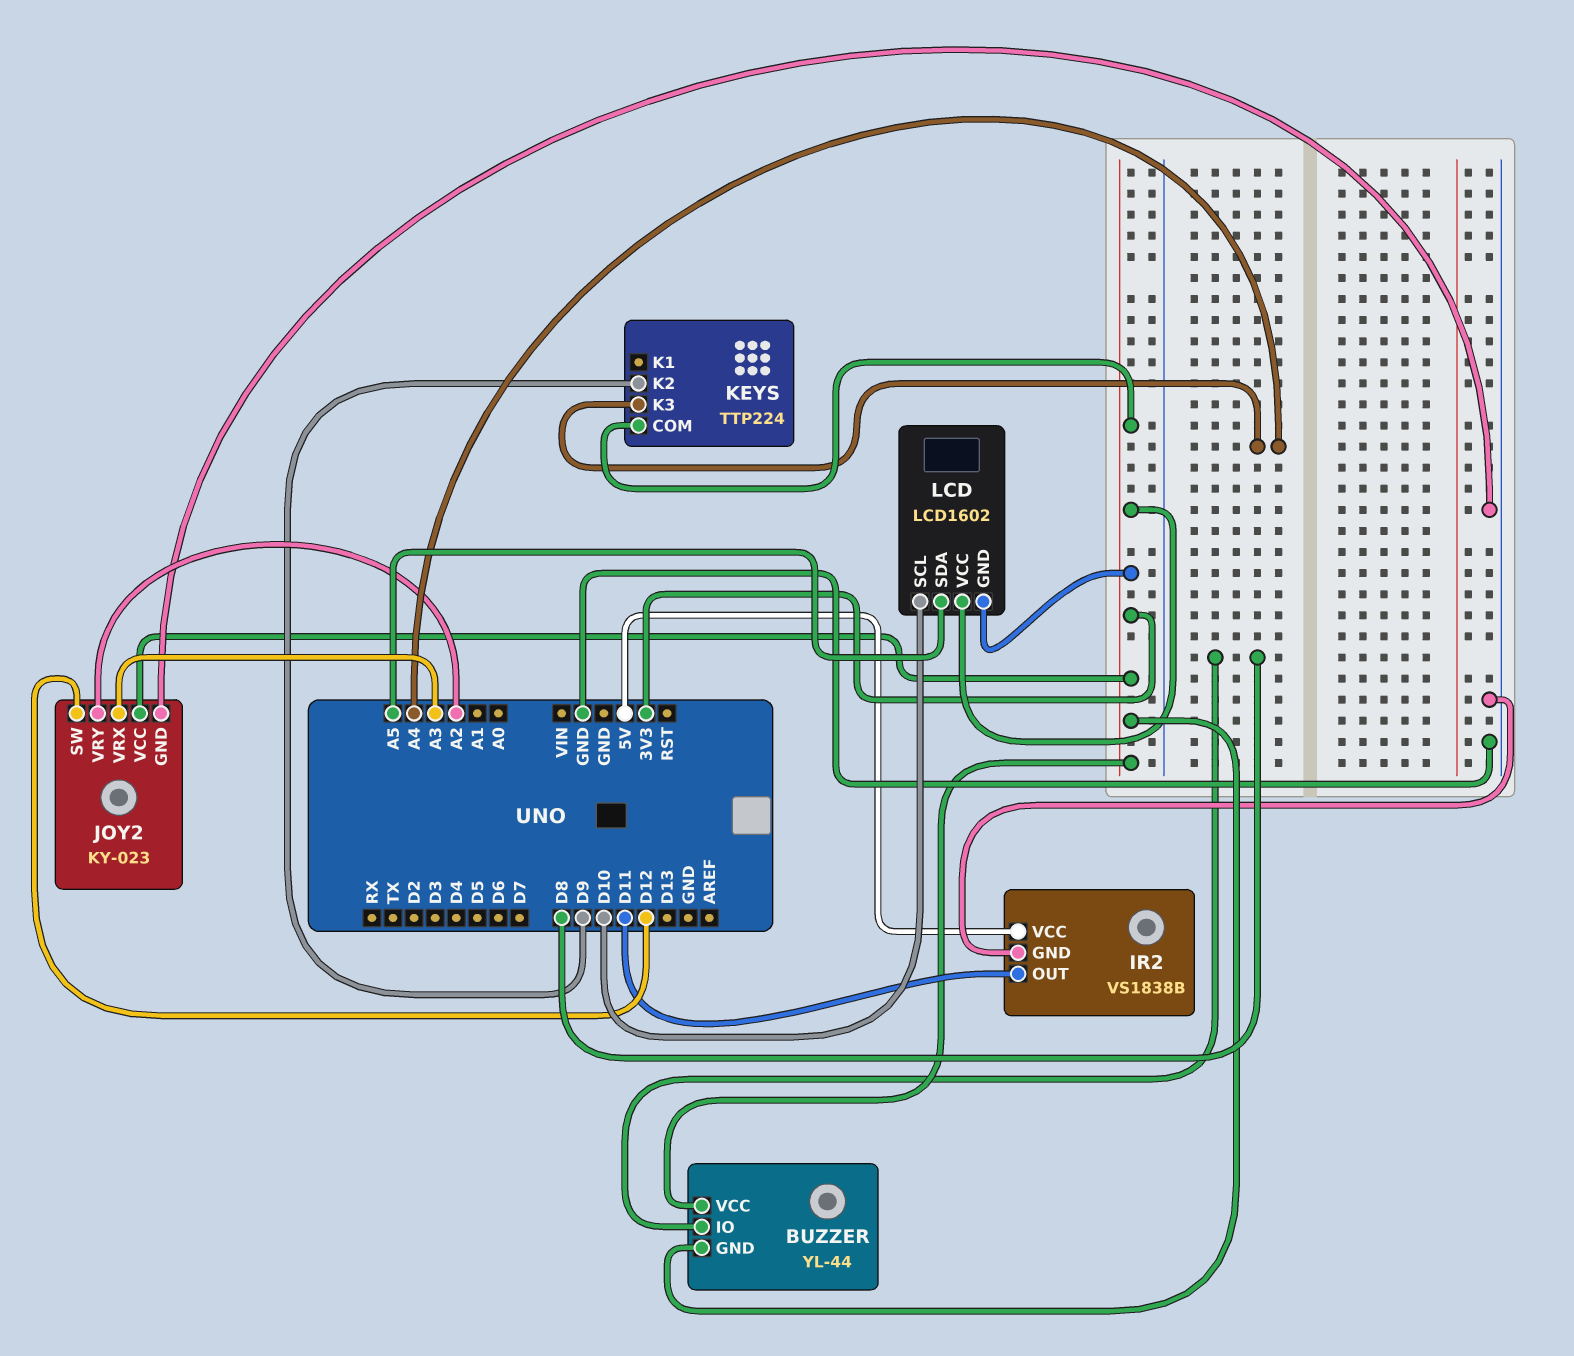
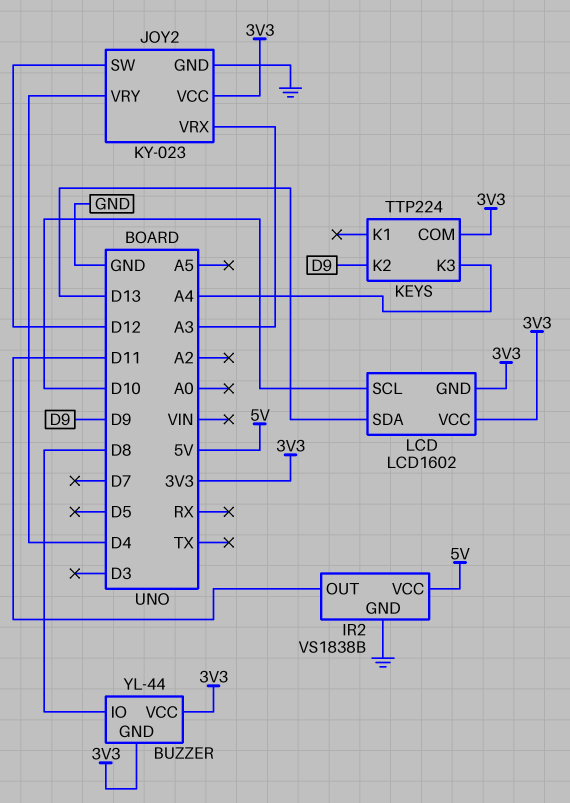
JOY2 pin VRY: A2 -> D4
LCD pin SDA: A5 -> D13

